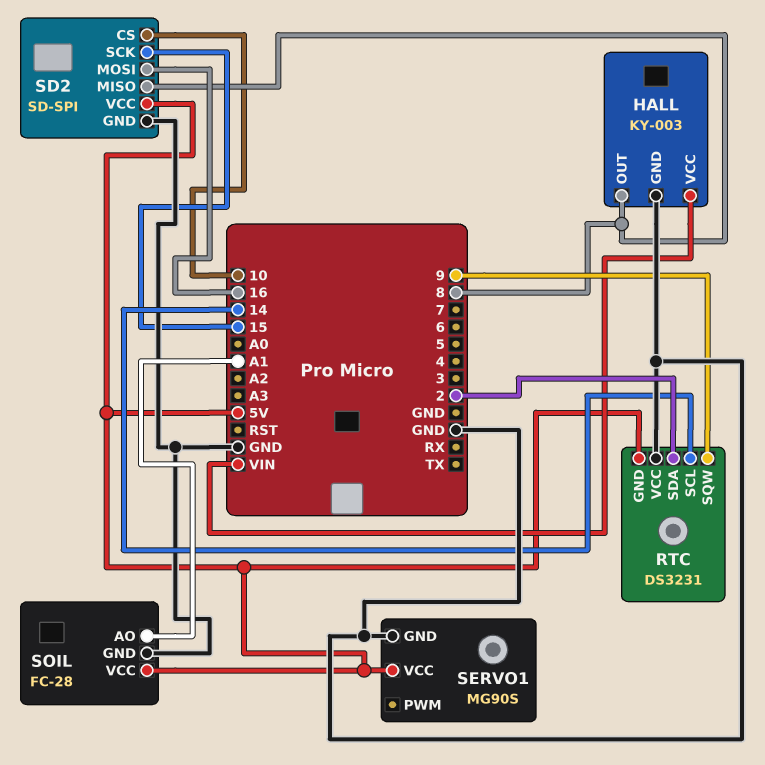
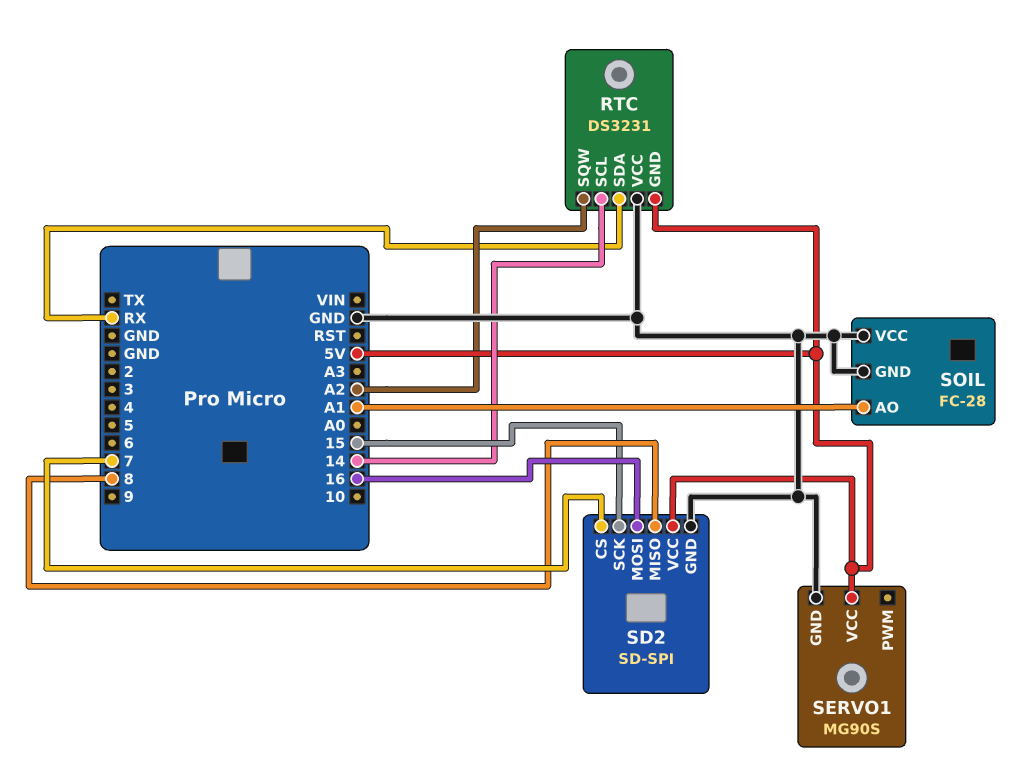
HALL: KY-003 -> none
HALL pin GND: GND -> none
HALL pin OUT: 8 -> none
HALL pin VCC: VIN -> none
RTC pin SDA: 2 -> RX
RTC pin SQW: 9 -> A2
SD2 pin CS: 10 -> 7
SOIL pin VCC: 5V -> GND

